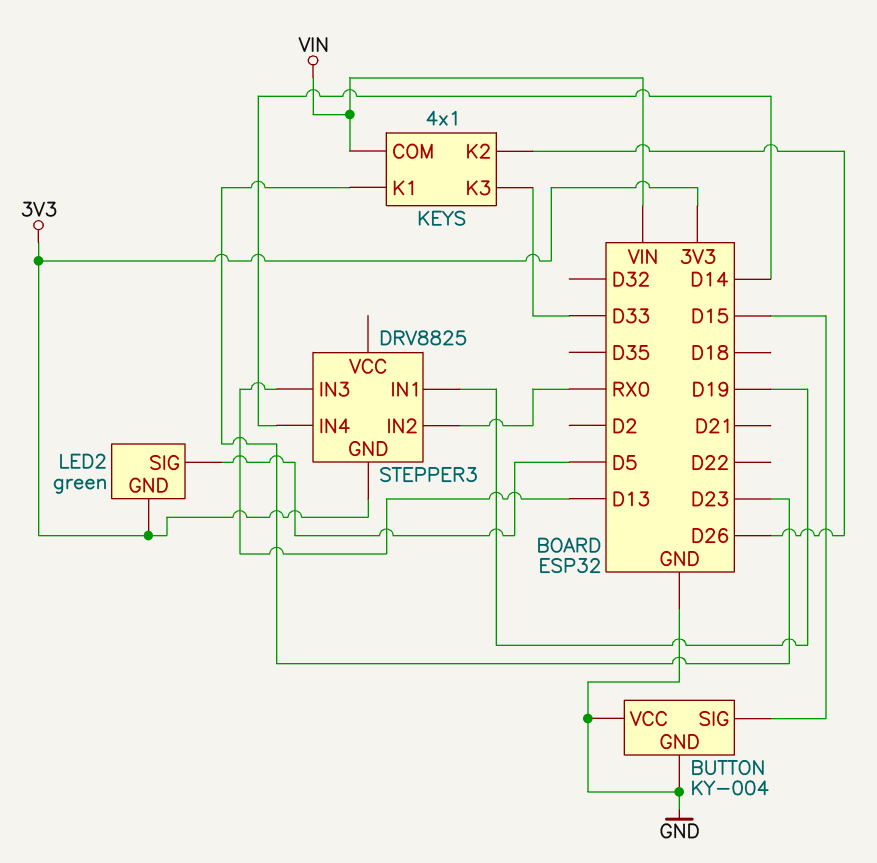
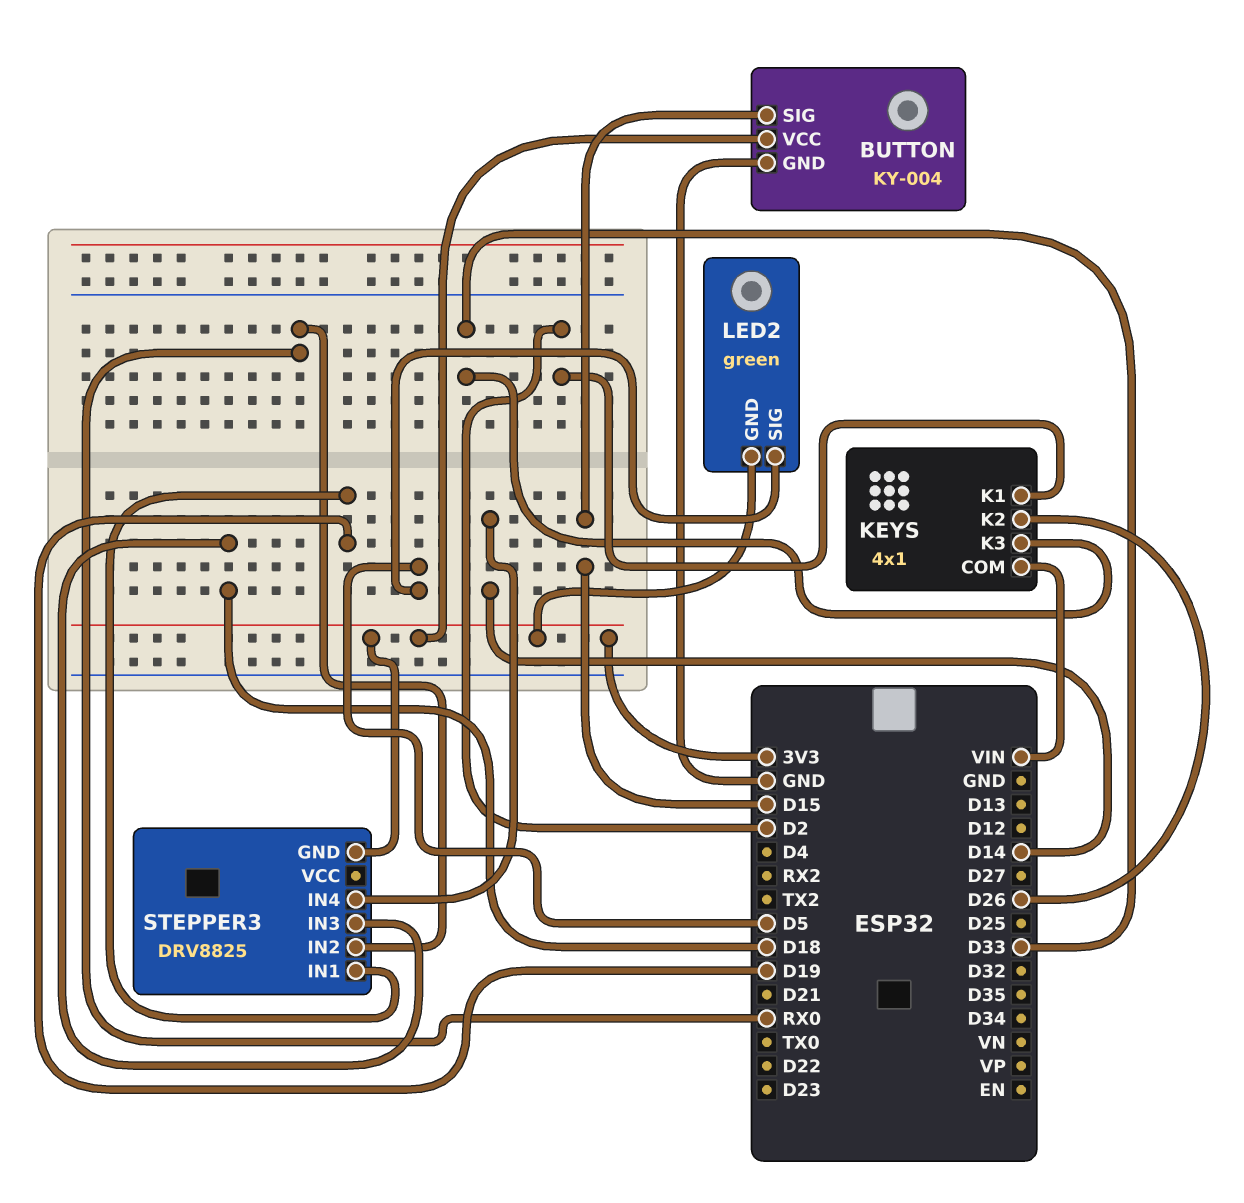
BUTTON pin VCC: GND -> 3V3
KEYS pin K1: D23 -> D2
STEPPER3 pin IN3: D13 -> D18

